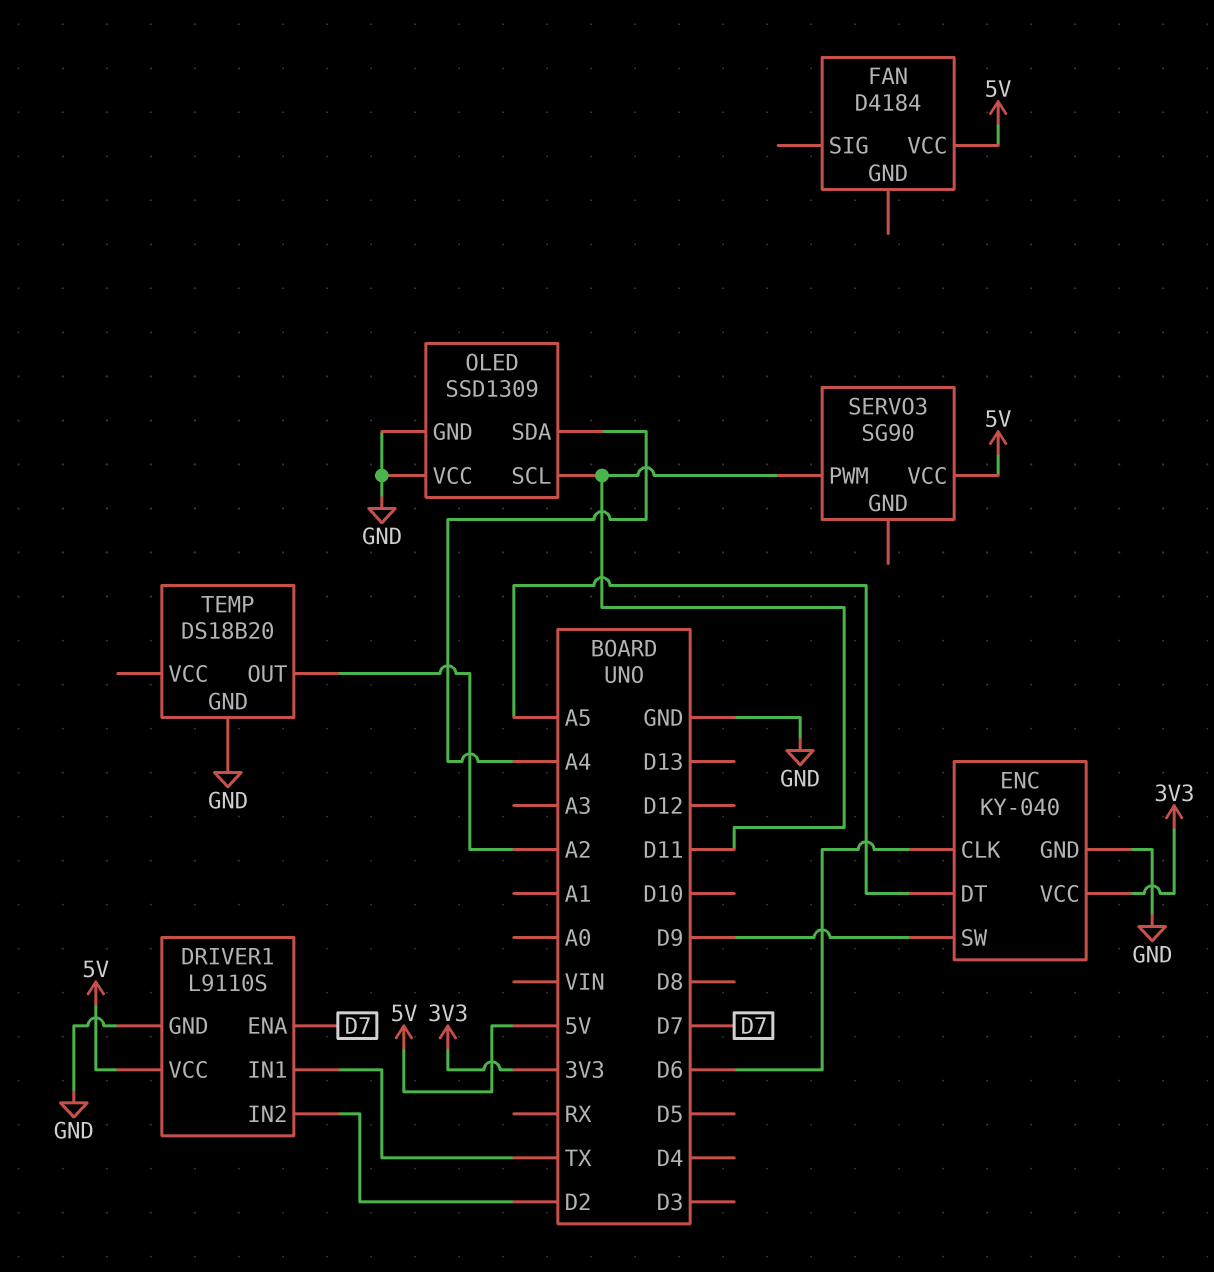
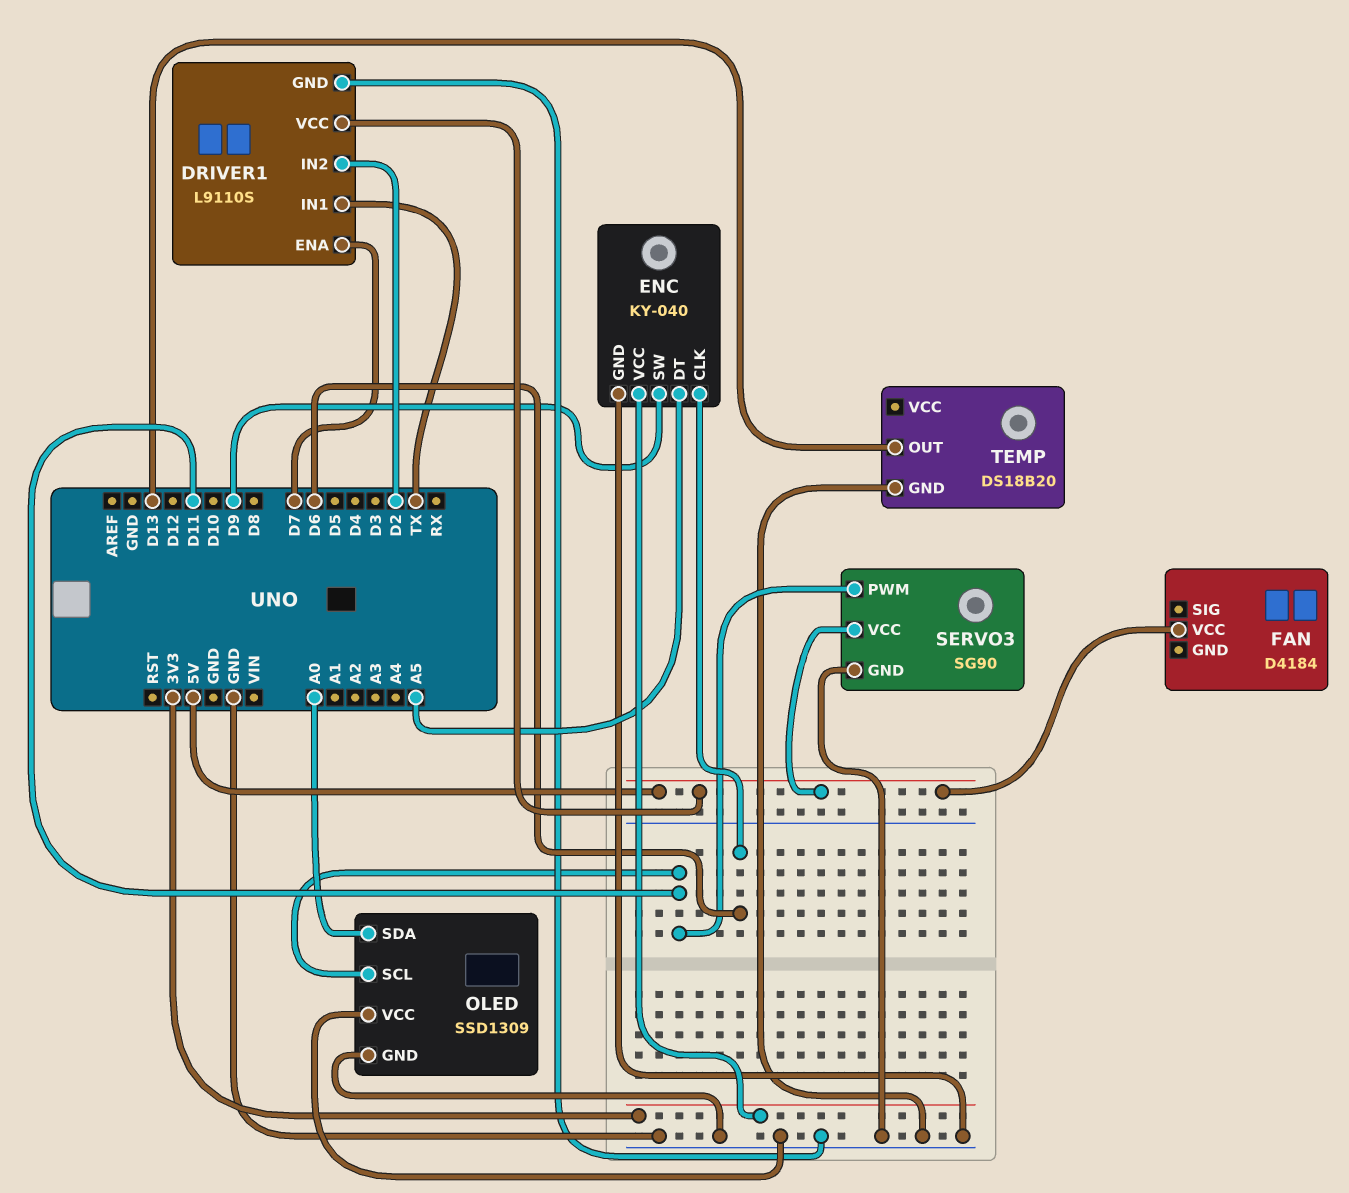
OLED pin SDA: A4 -> A0
SERVO3 pin GND: none -> GND
TEMP pin OUT: A2 -> D13

